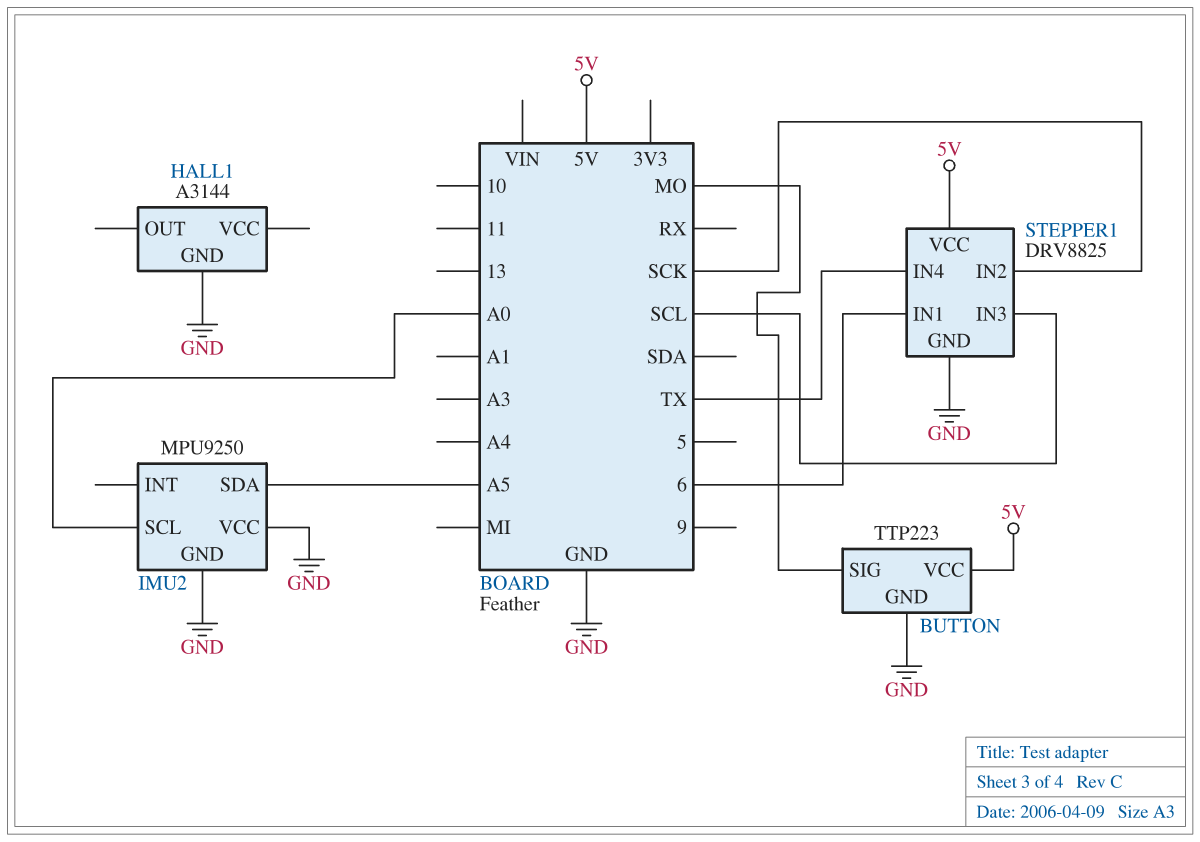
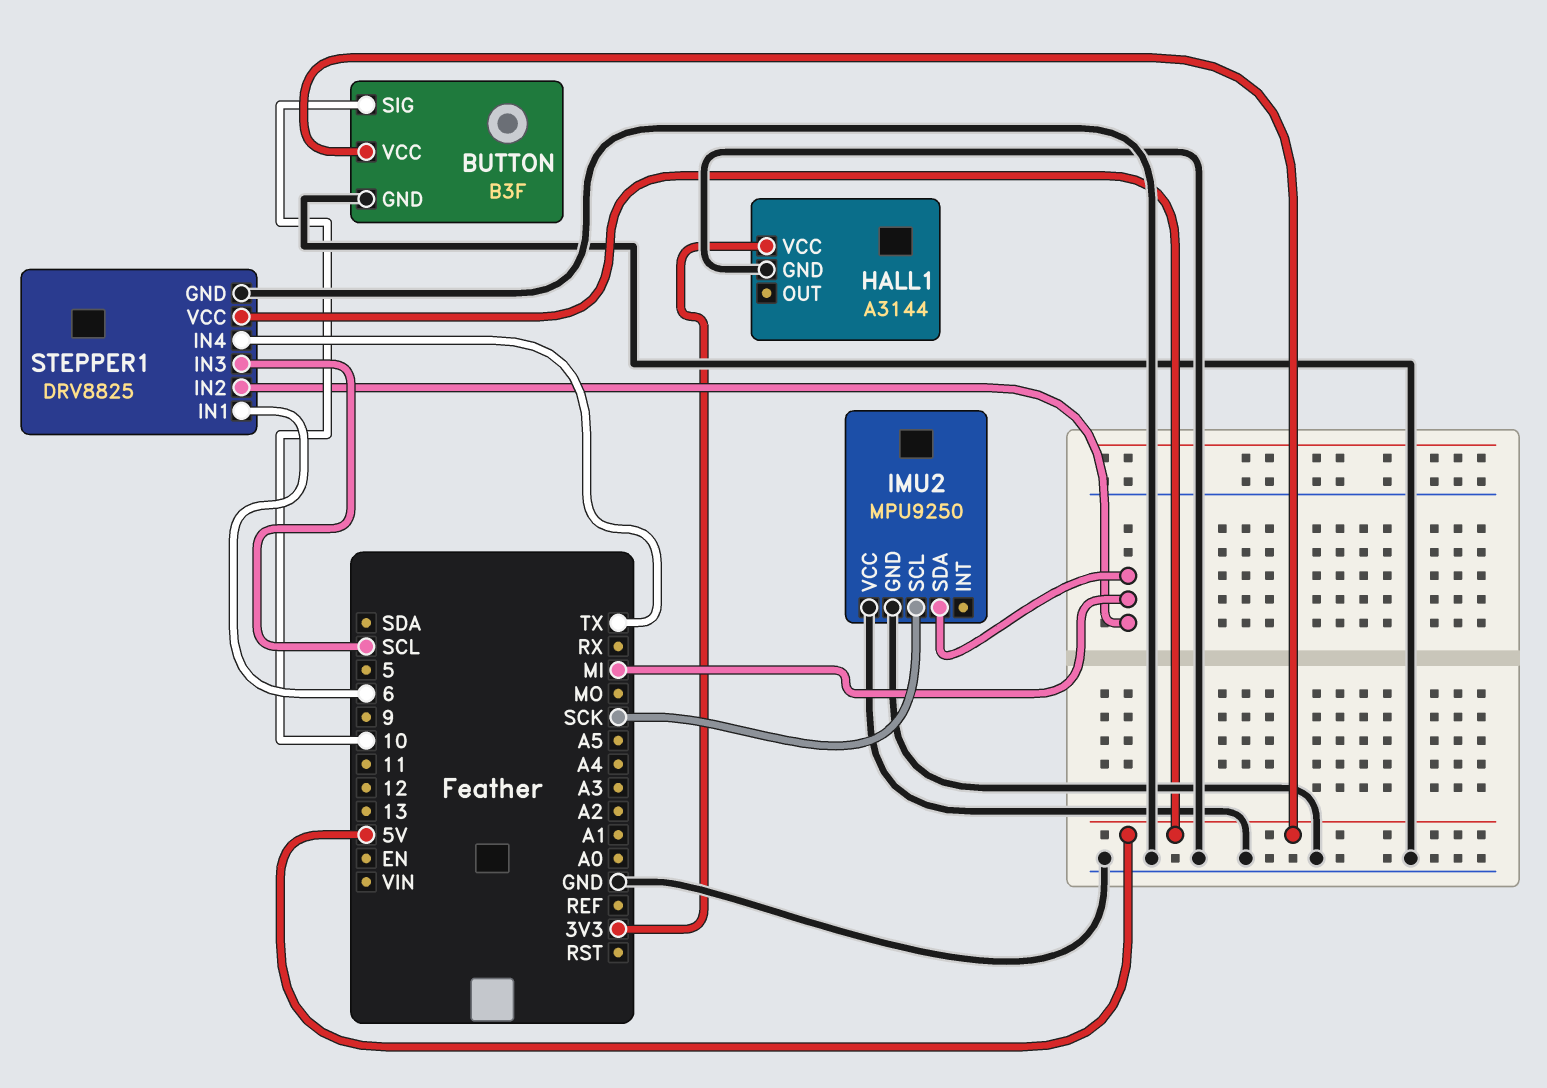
BUTTON: TTP223 -> B3F
BUTTON pin SIG: MO -> 10
HALL1 pin VCC: none -> 3V3
IMU2 pin SCL: A0 -> SCK
IMU2 pin SDA: A5 -> MI
STEPPER1 pin IN2: SCK -> MI

